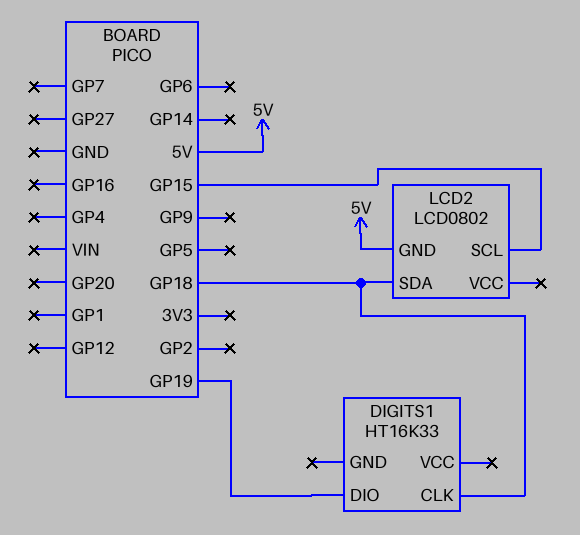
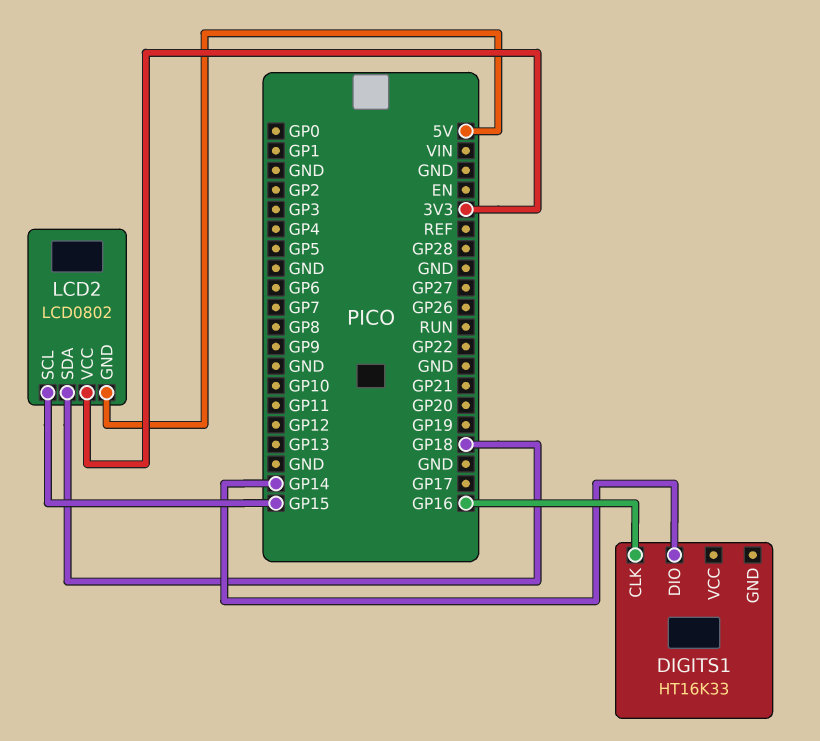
DIGITS1 pin CLK: GP18 -> GP16
DIGITS1 pin DIO: GP19 -> GP14
LCD2 pin VCC: none -> 3V3

